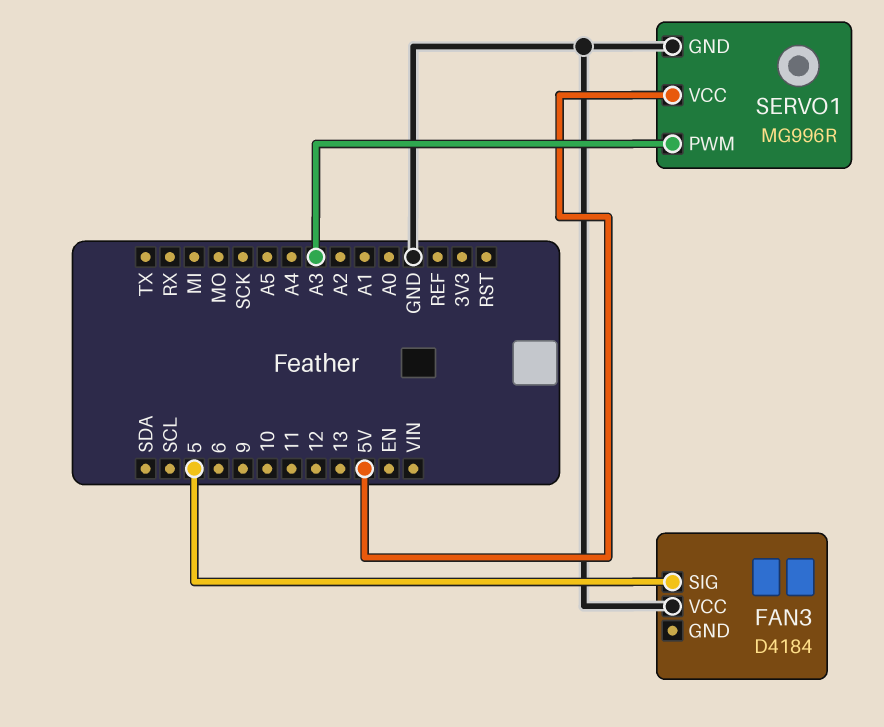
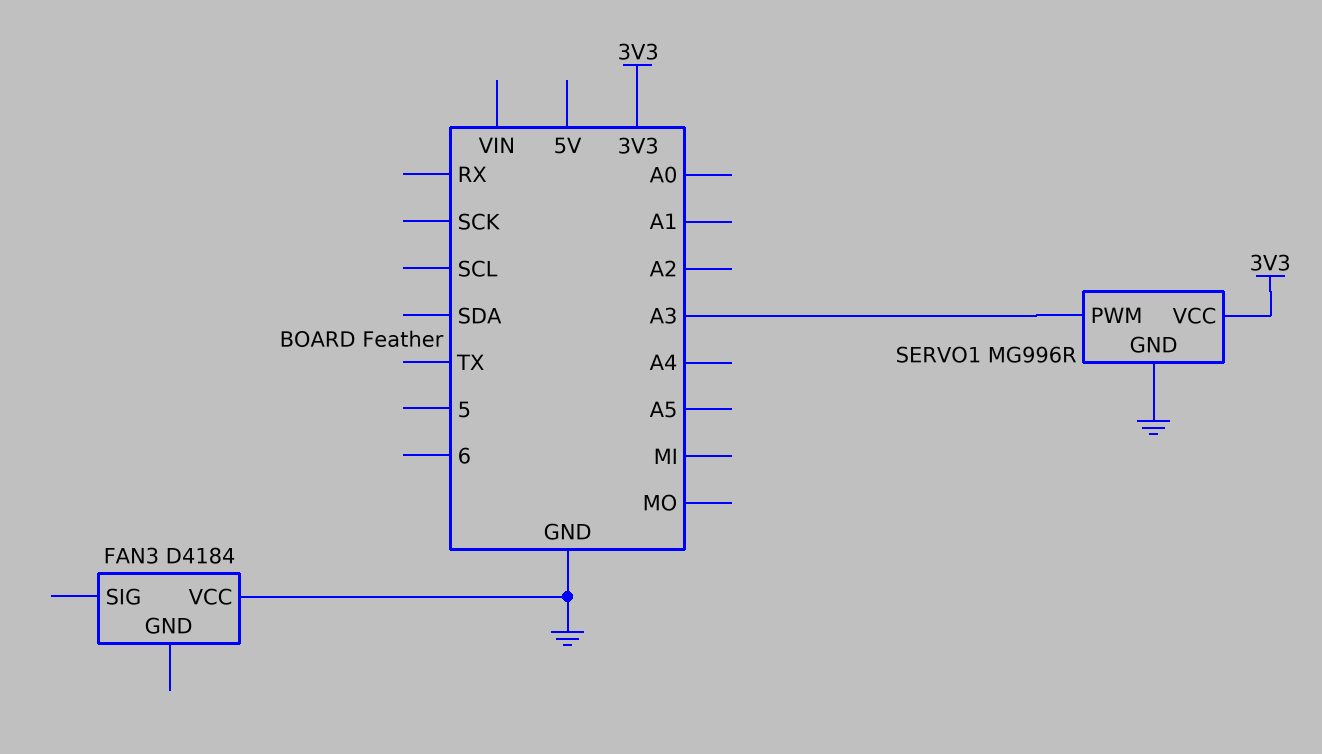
FAN3 pin SIG: 5 -> none
SERVO1 pin VCC: 5V -> 3V3

